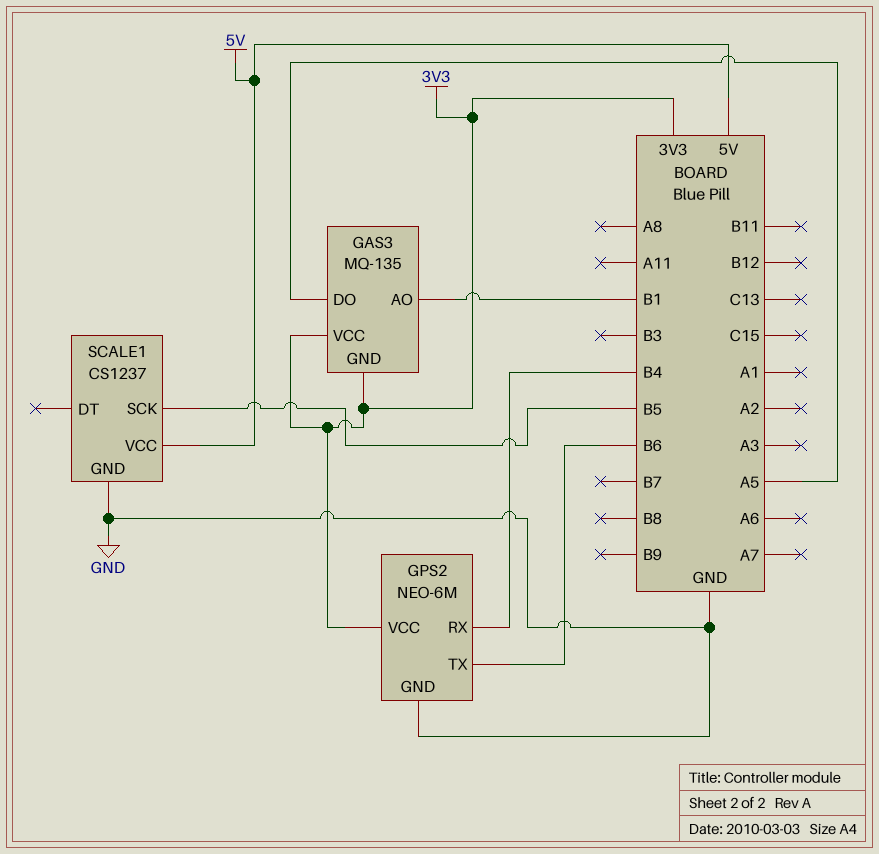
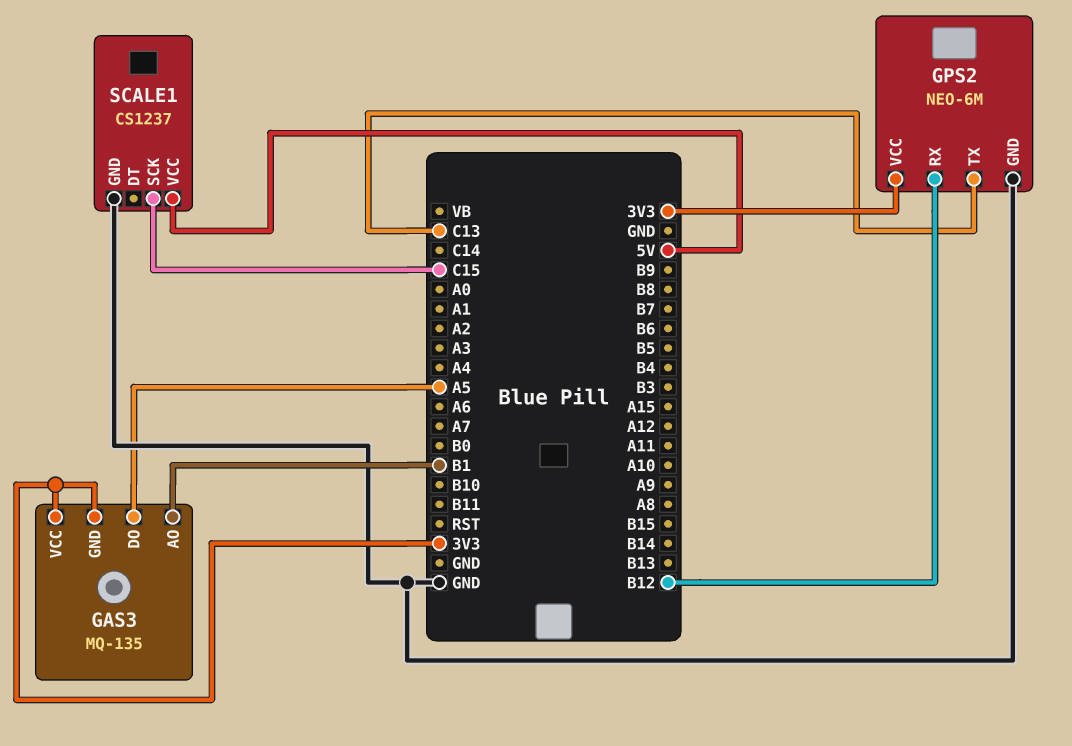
GPS2 pin RX: B4 -> B12
GPS2 pin TX: B6 -> C13
SCALE1 pin SCK: B5 -> C15

